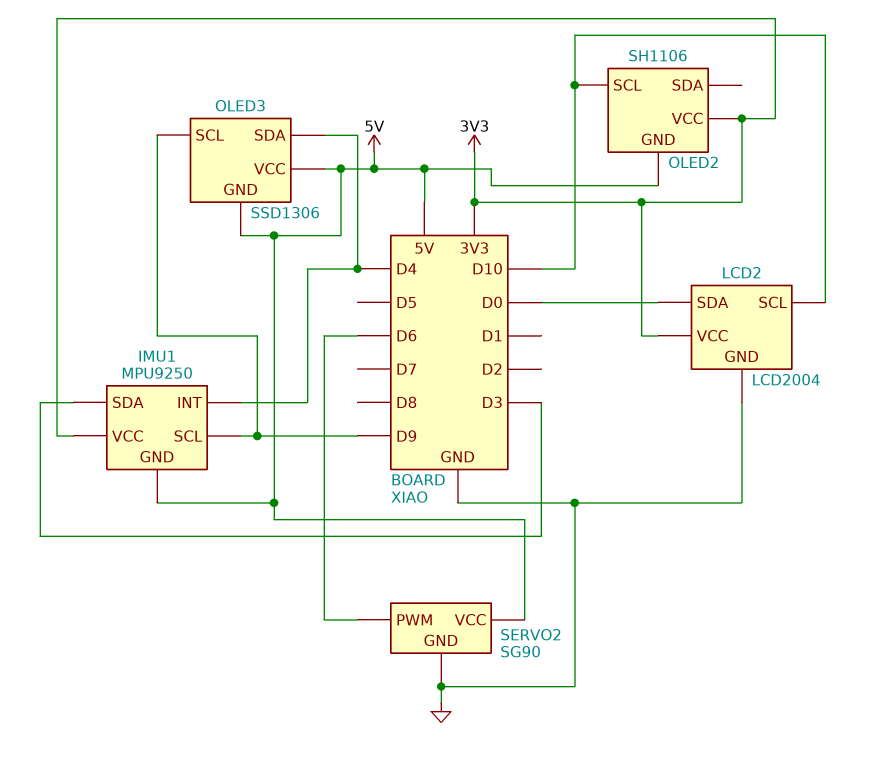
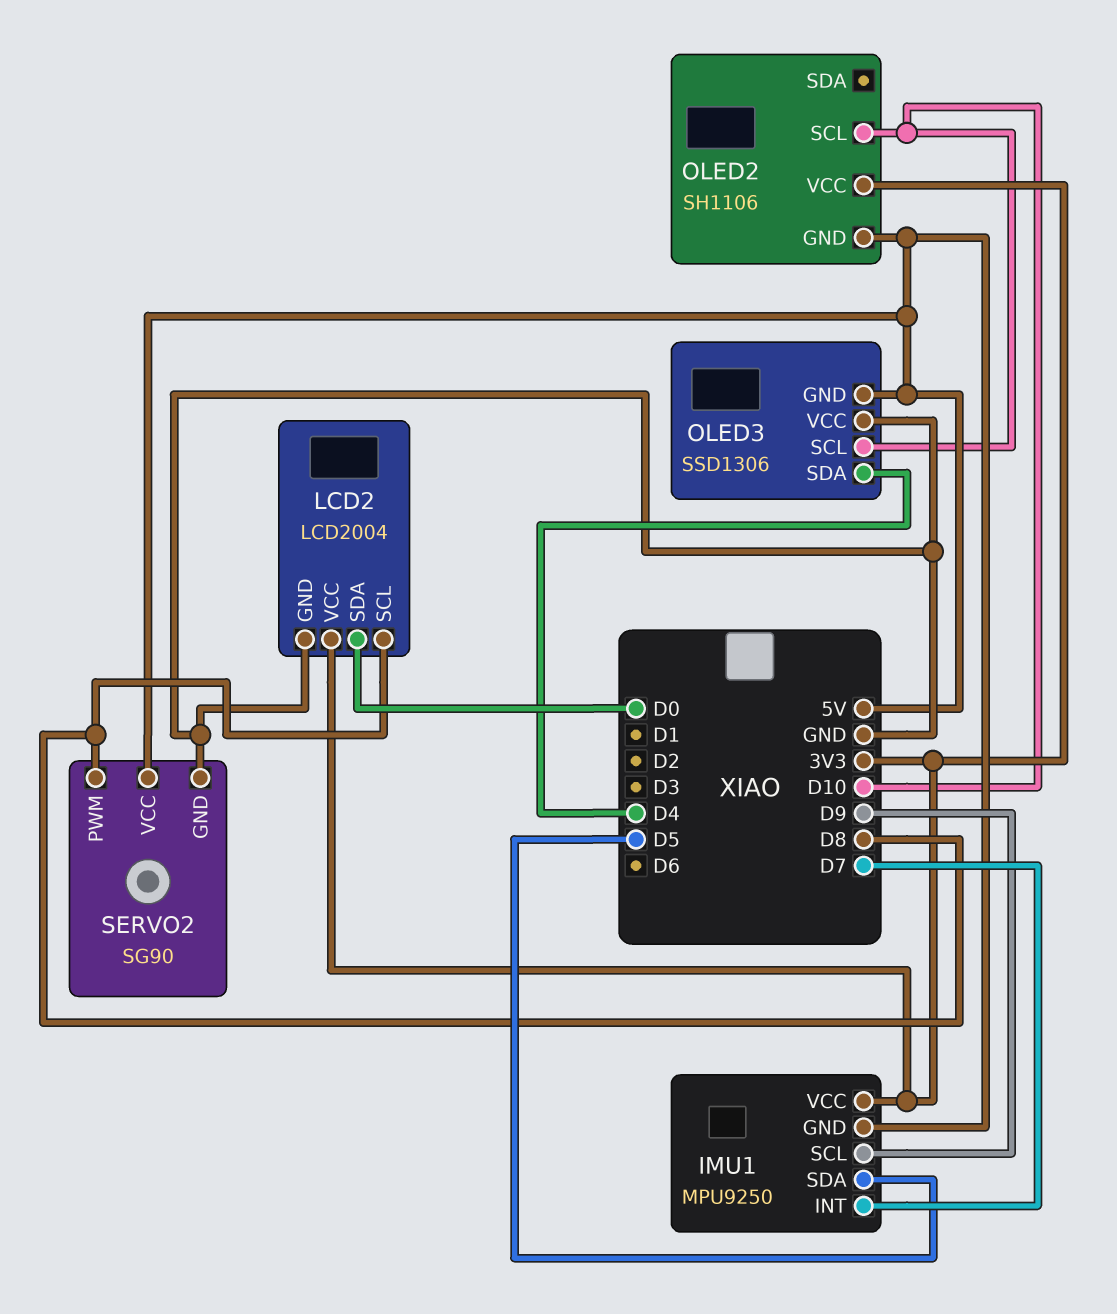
IMU1 pin INT: D4 -> D7
IMU1 pin SDA: D3 -> D5
LCD2 pin SCL: D10 -> D8
OLED3 pin SCL: D9 -> D10
OLED3 pin VCC: 5V -> GND
SERVO2 pin PWM: D6 -> D8

